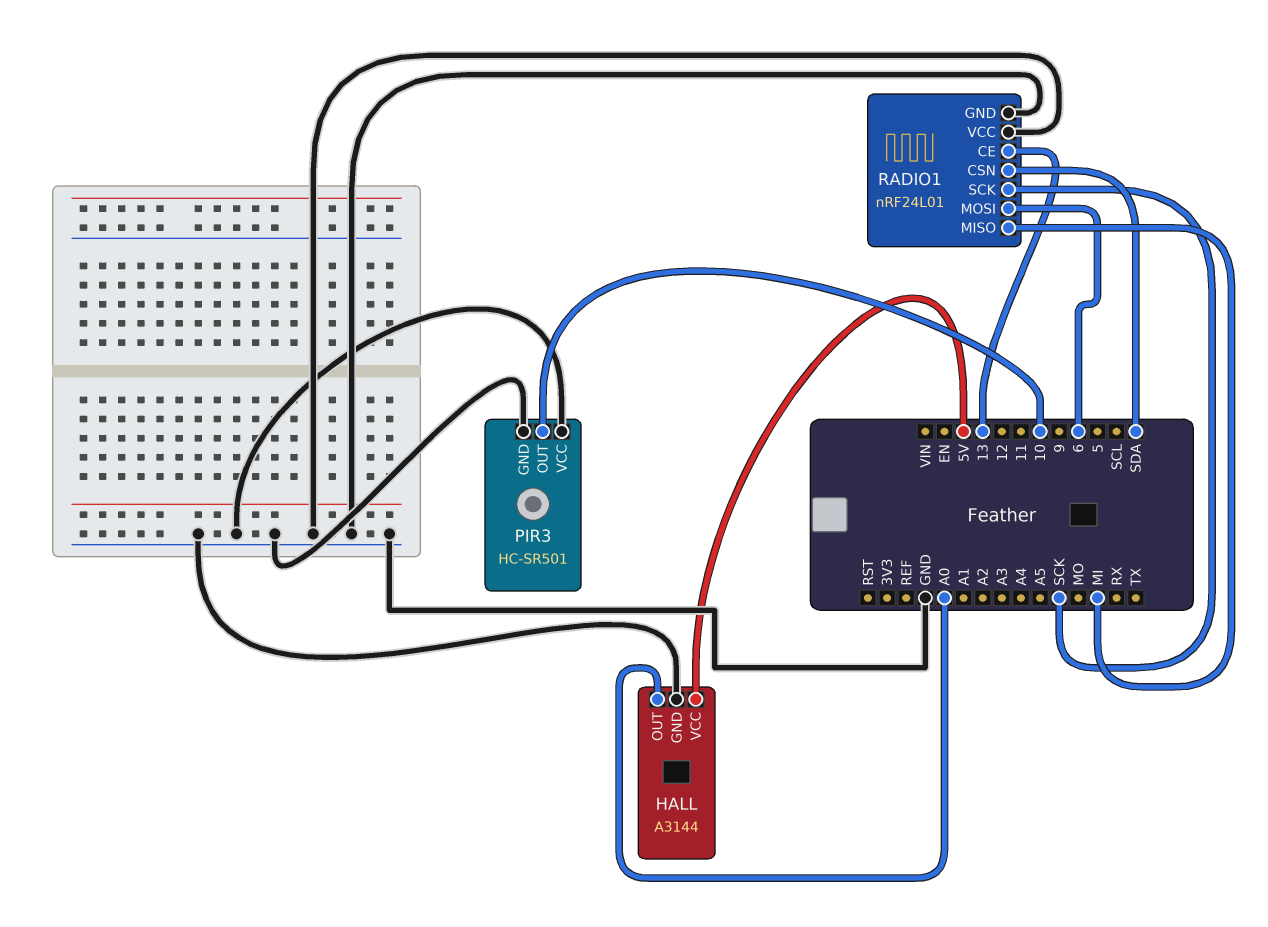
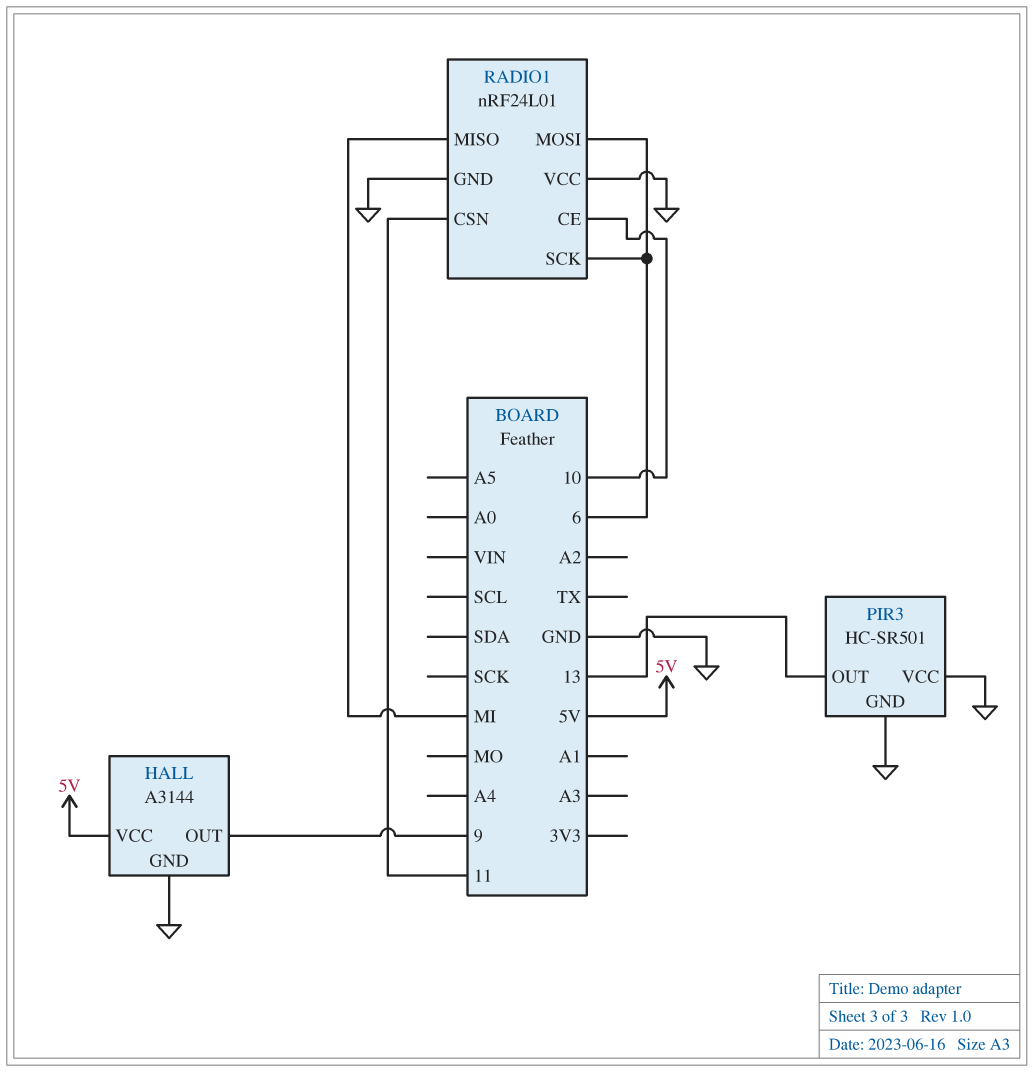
HALL pin OUT: A0 -> 9
PIR3 pin OUT: 10 -> 13
RADIO1 pin CE: 13 -> 10
RADIO1 pin CSN: SDA -> 11
RADIO1 pin SCK: SCK -> 6

